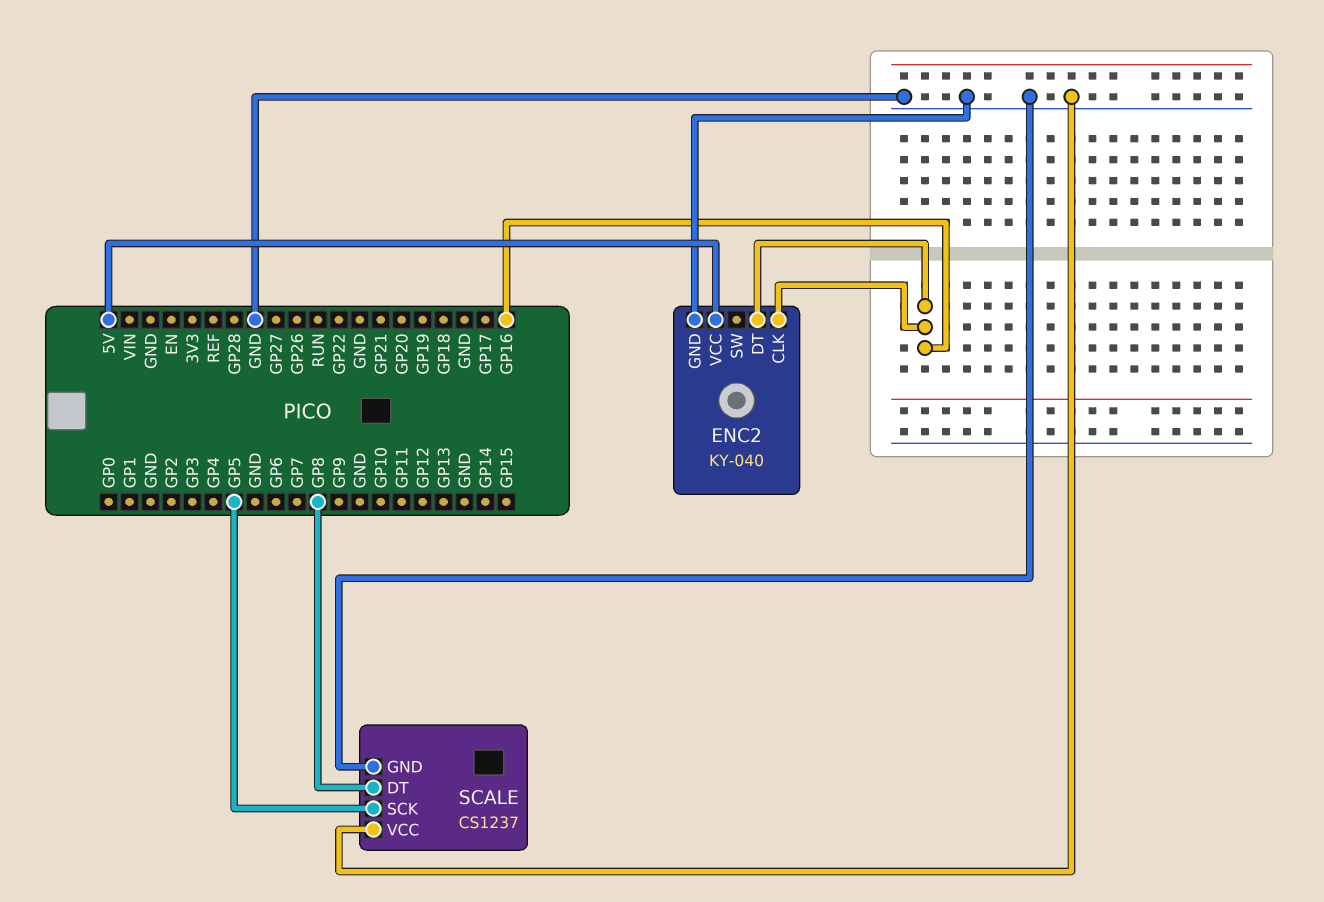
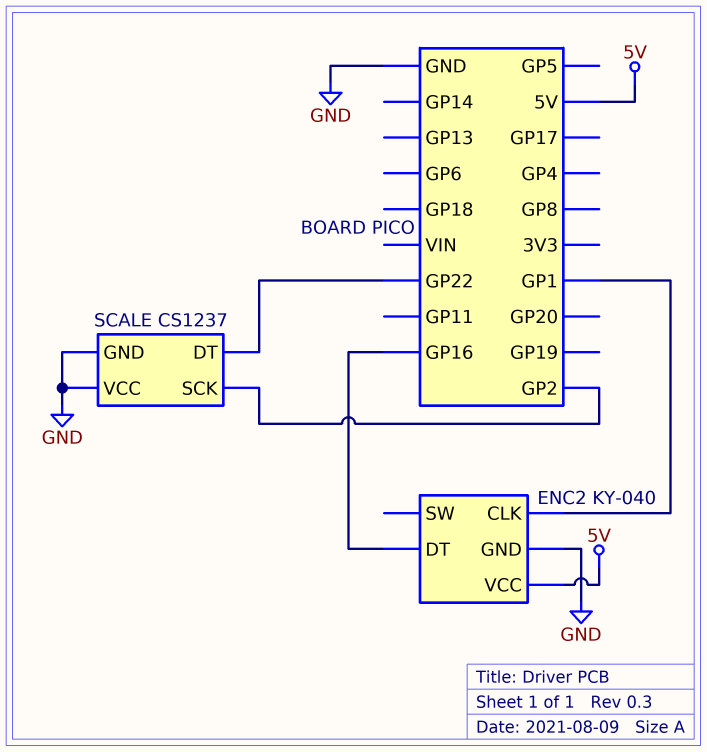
ENC2 pin CLK: GP16 -> GP1
SCALE pin DT: GP8 -> GP22
SCALE pin SCK: GP5 -> GP2

